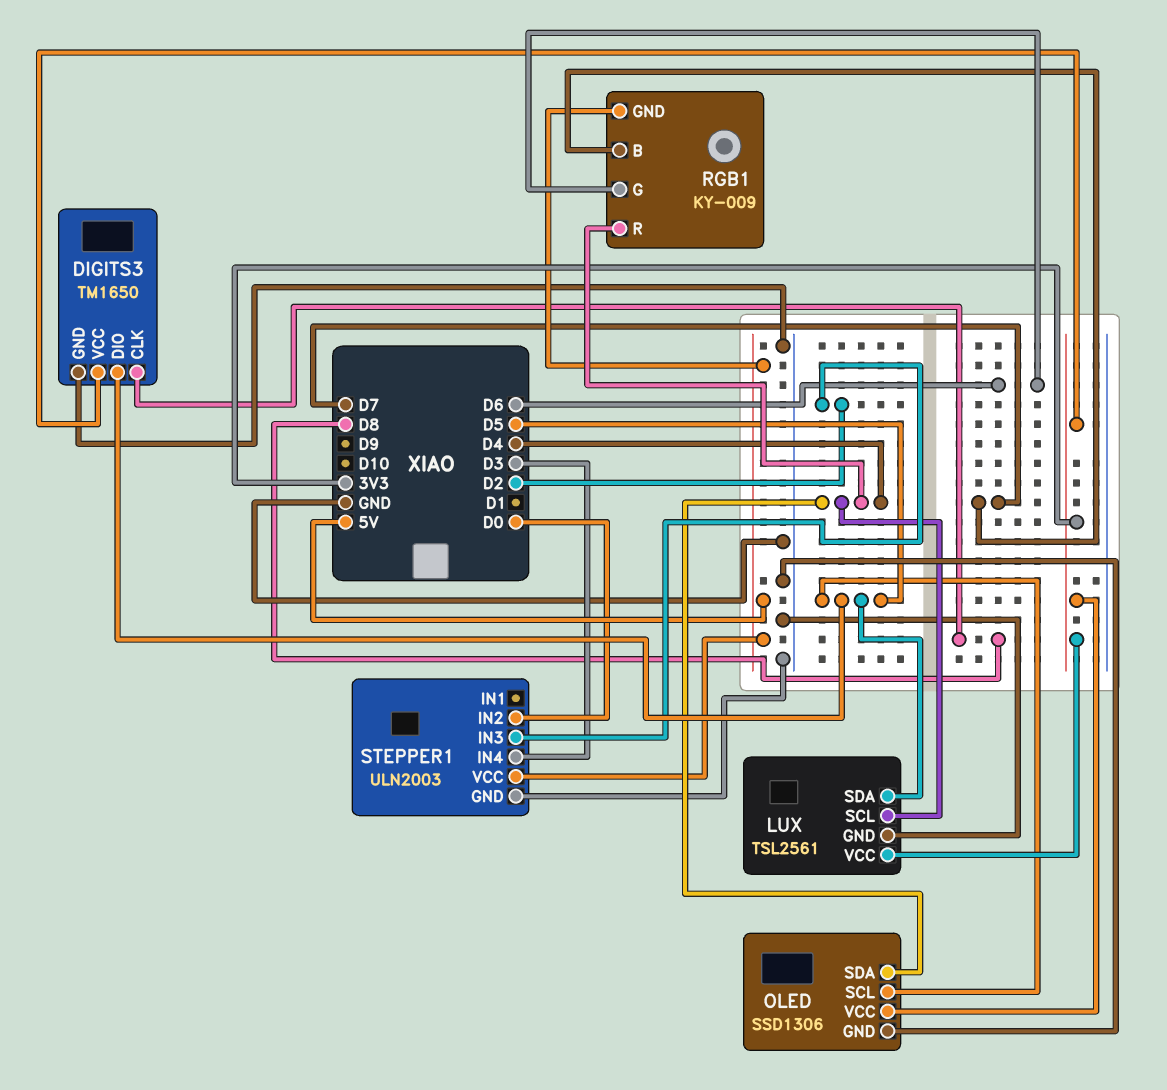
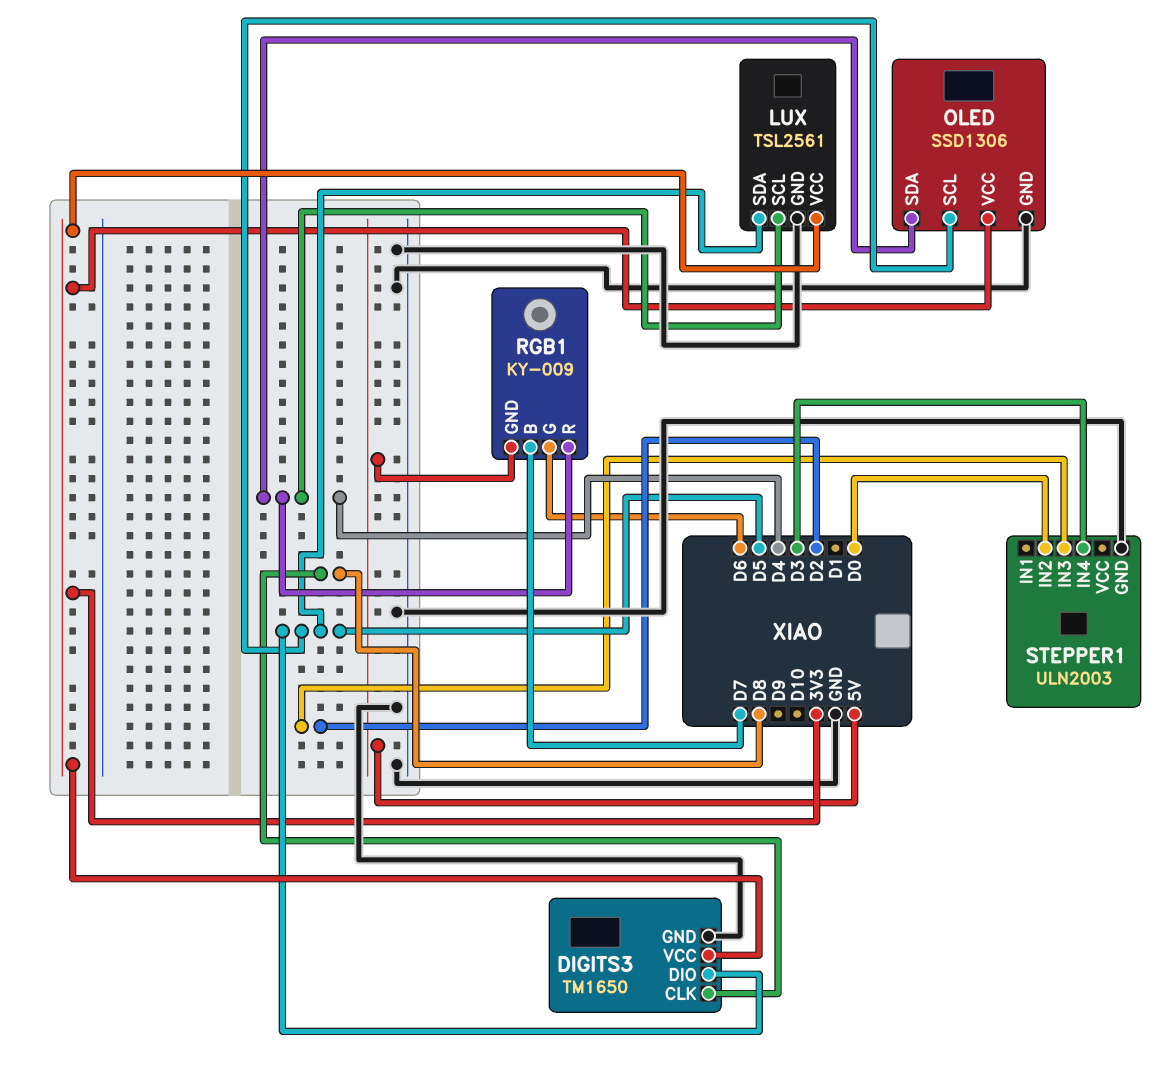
STEPPER1 pin VCC: 5V -> none

